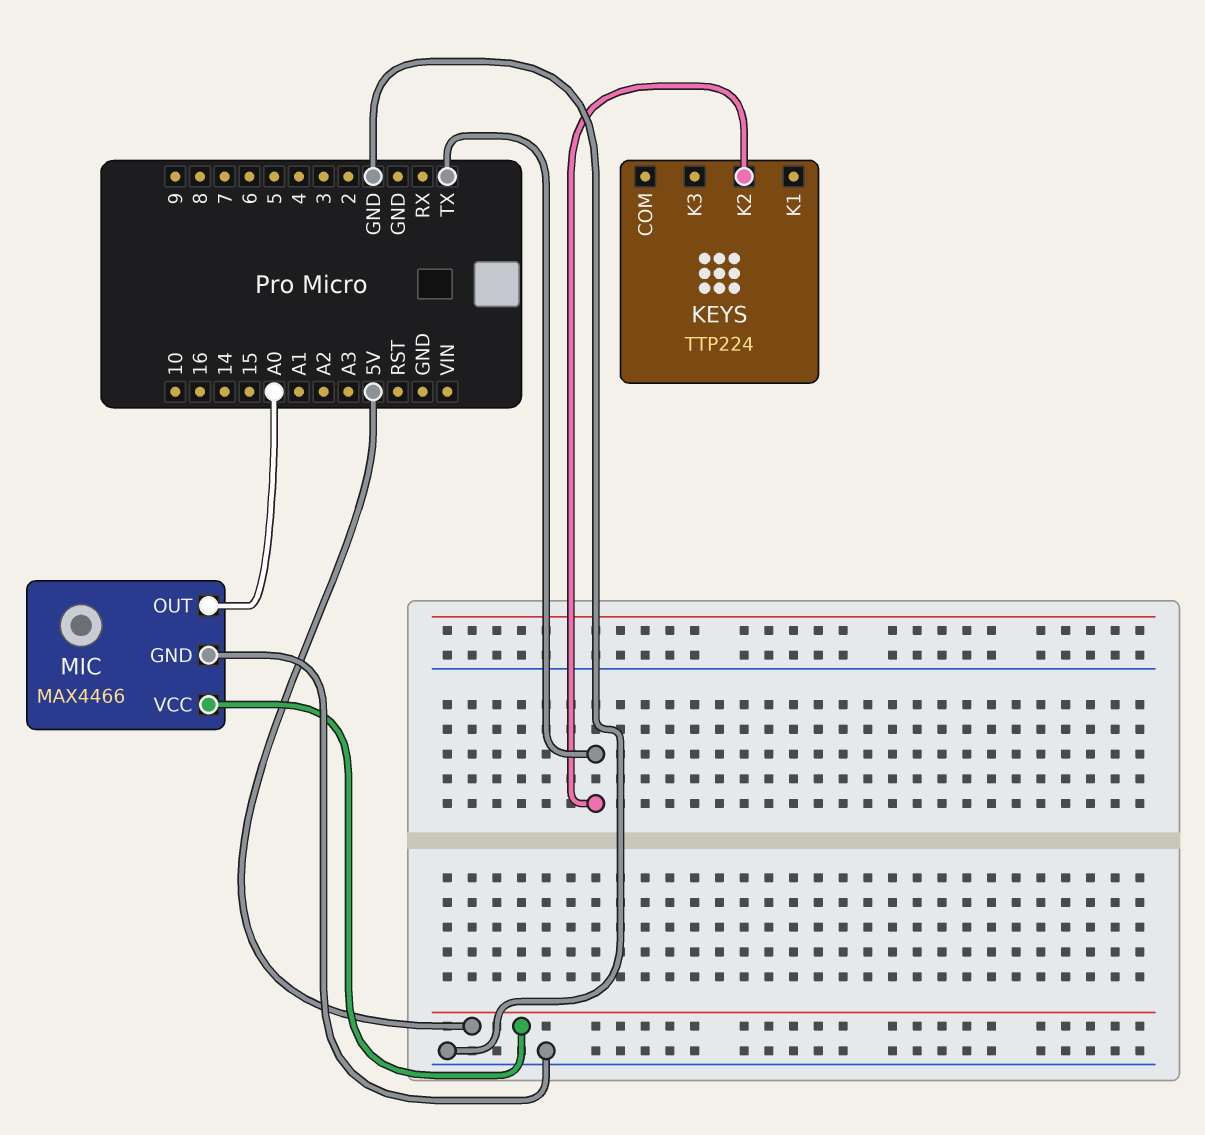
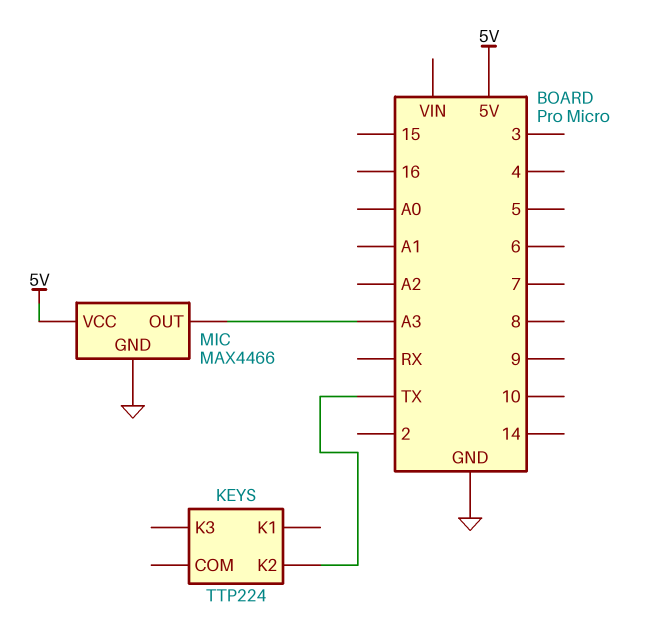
MIC pin OUT: A0 -> A3

